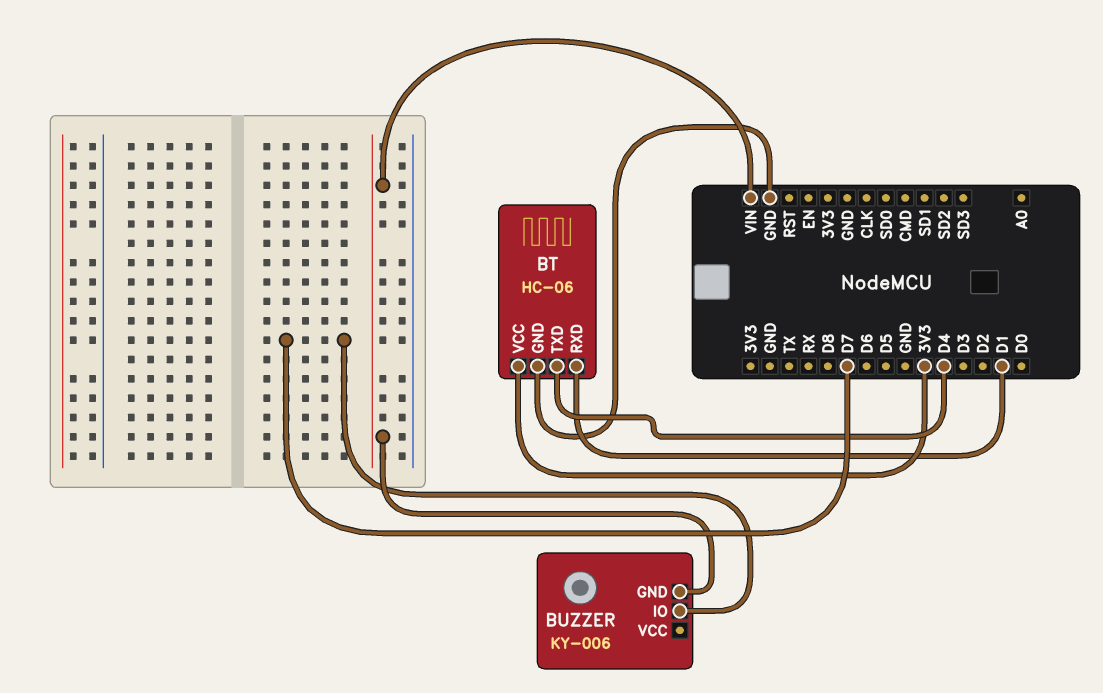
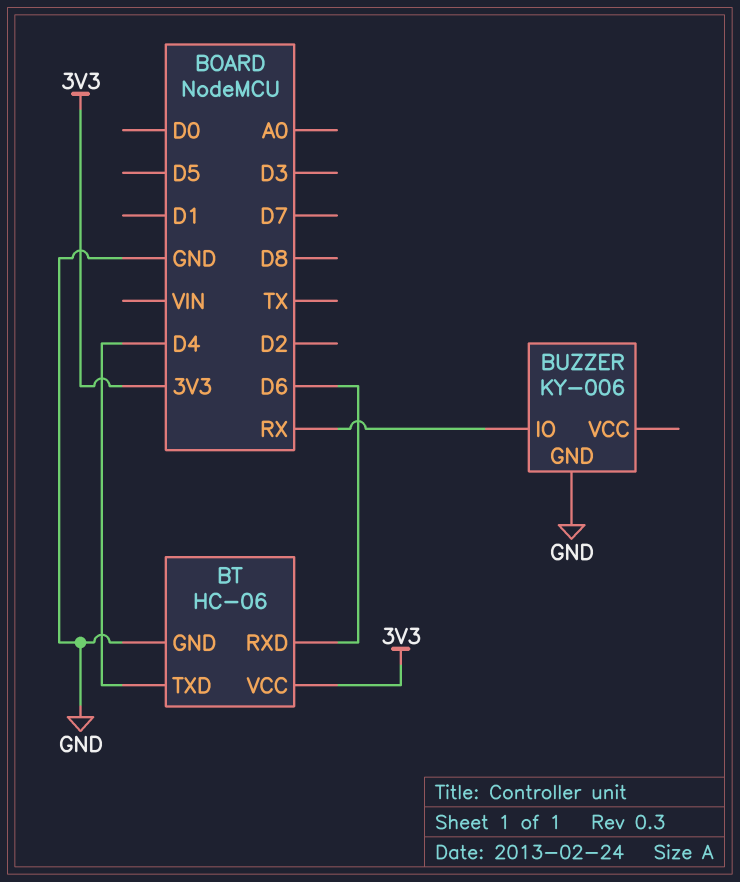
BT pin RXD: D1 -> D6
BUZZER pin GND: VIN -> GND
BUZZER pin IO: D7 -> RX

